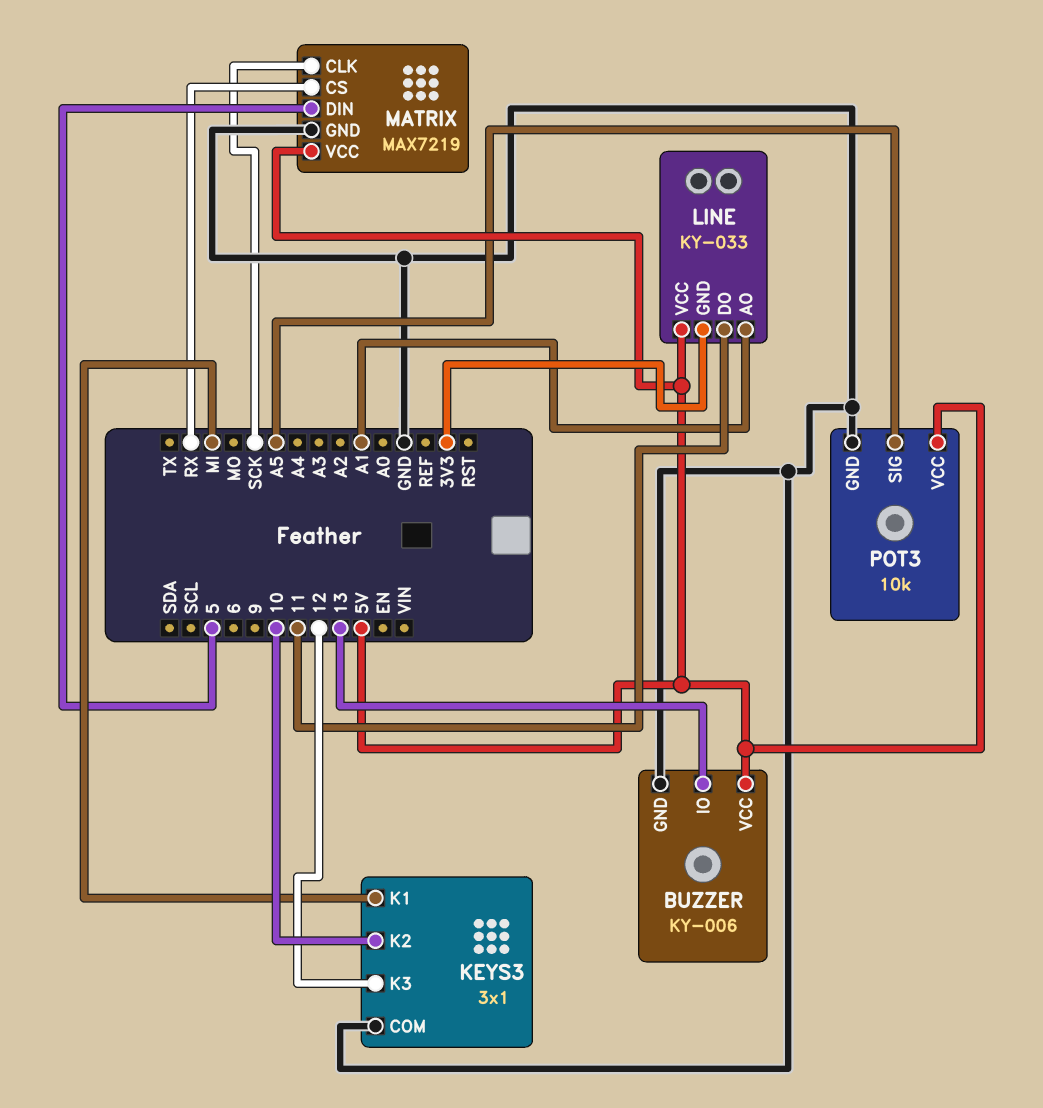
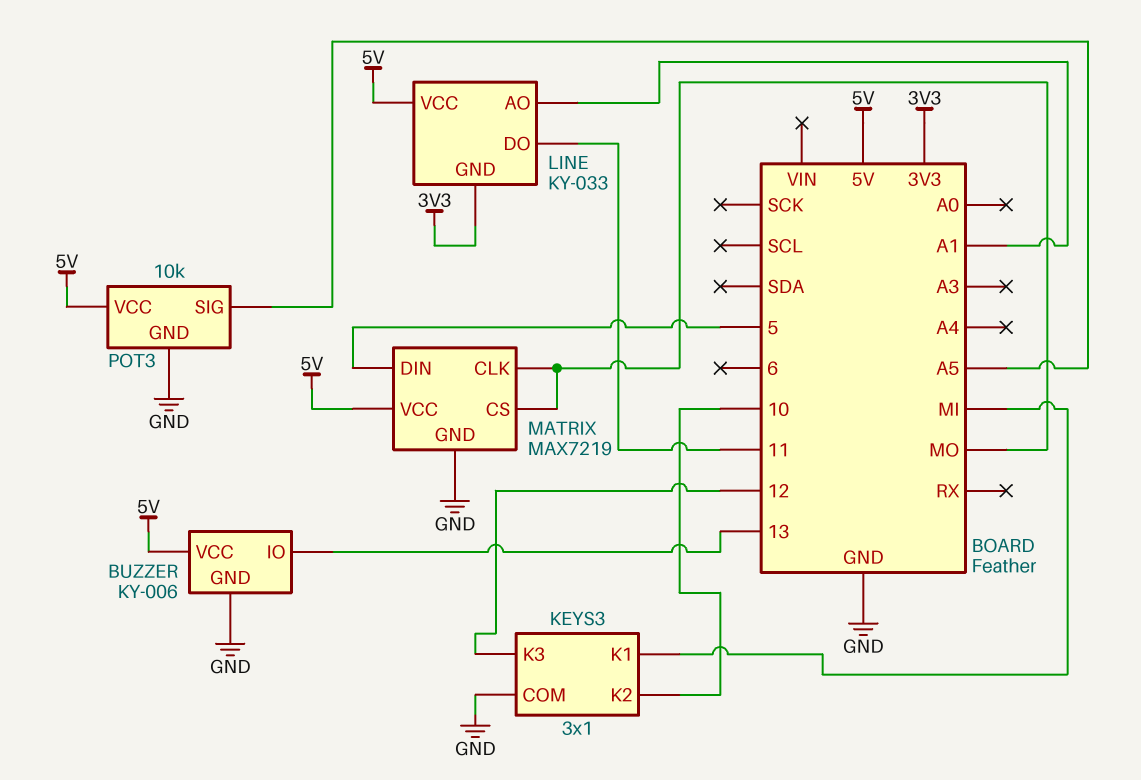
MATRIX pin CLK: SCK -> MO
MATRIX pin CS: RX -> MO

